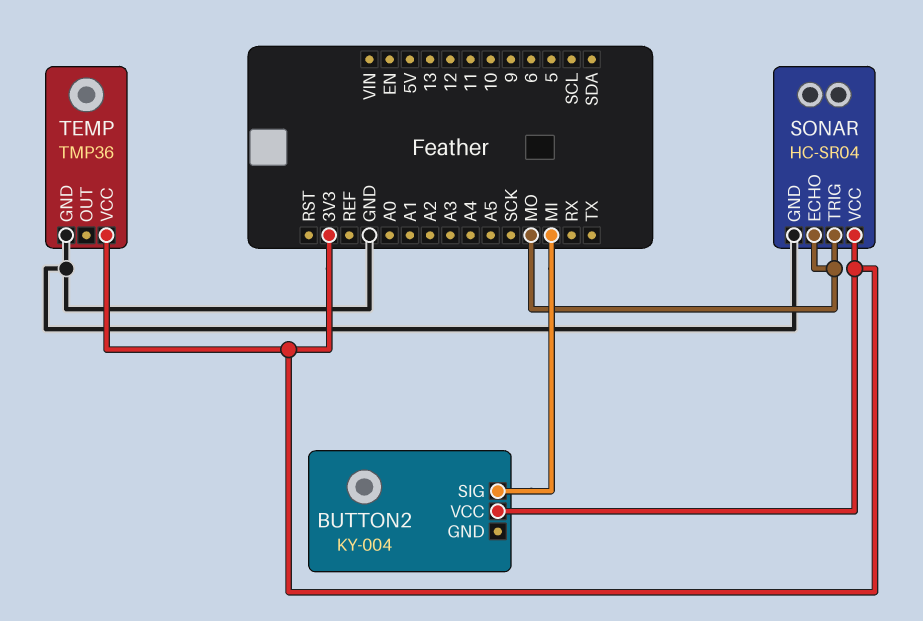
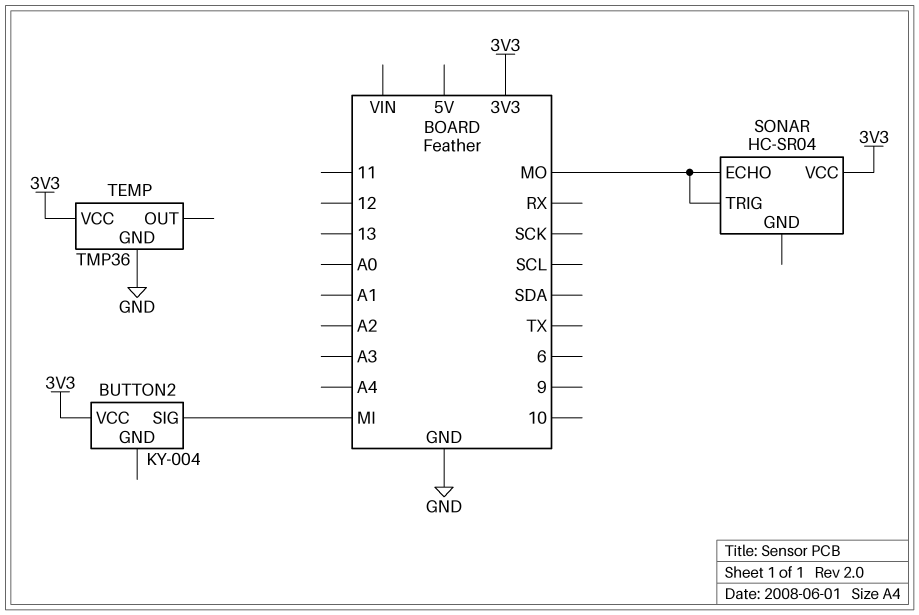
SONAR pin GND: GND -> none

